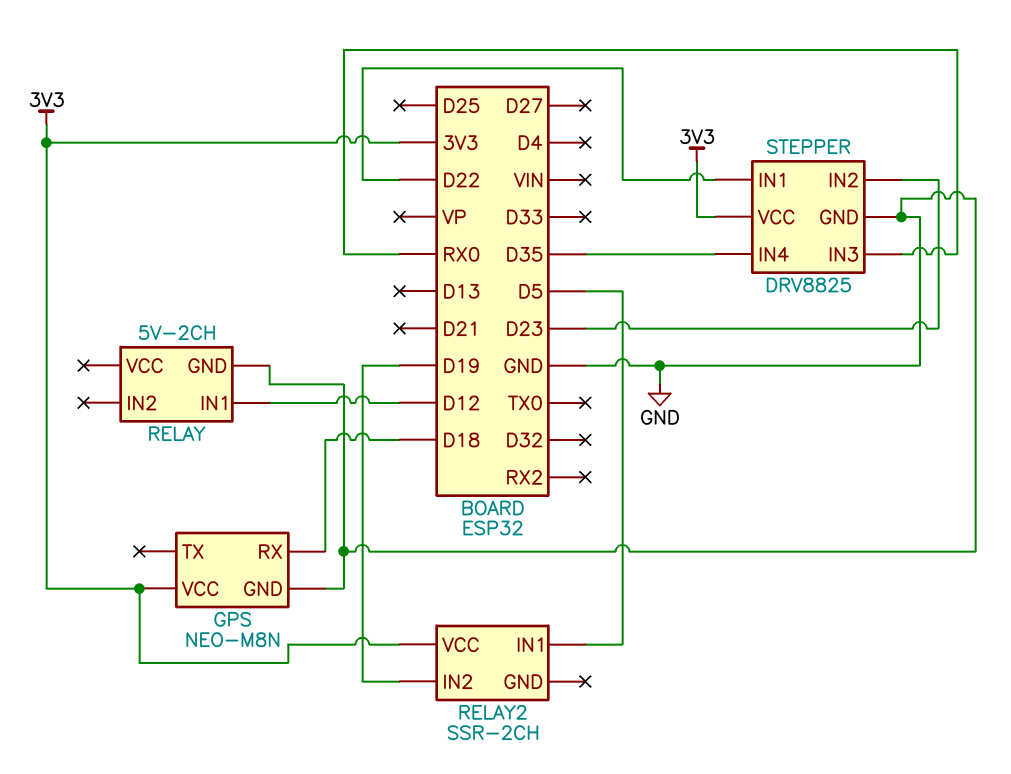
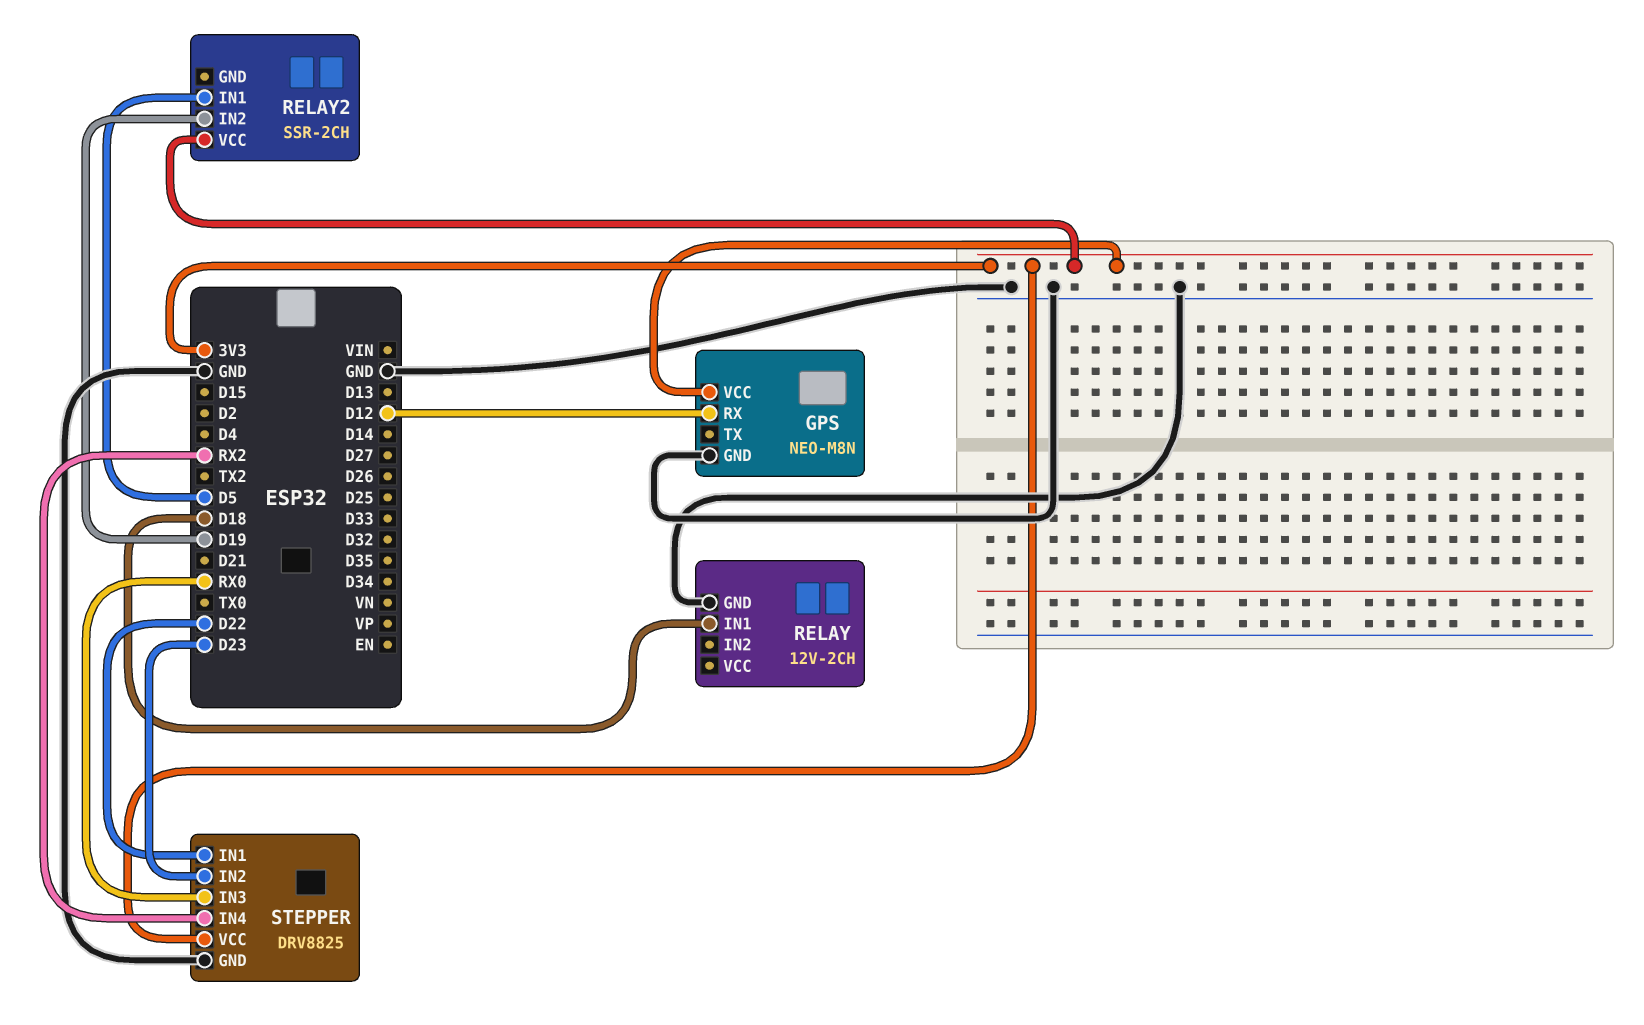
GPS pin RX: D18 -> D12
RELAY: 5V-2CH -> 12V-2CH
RELAY pin IN1: D12 -> D18
STEPPER pin IN4: D35 -> RX2

